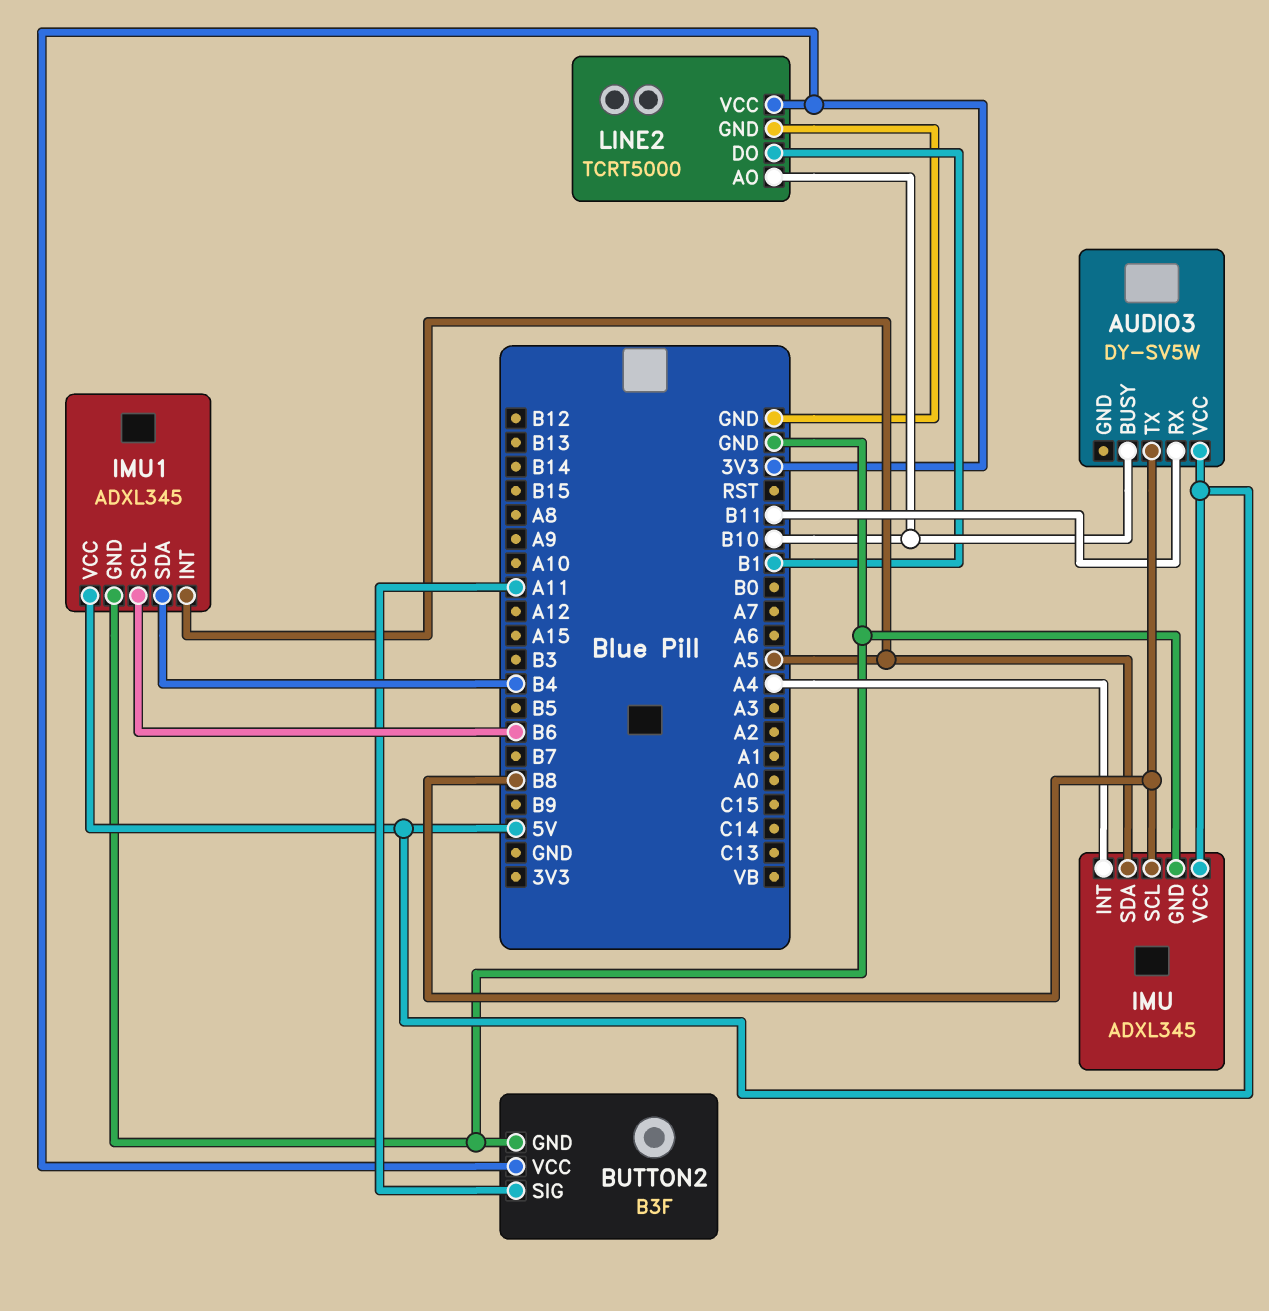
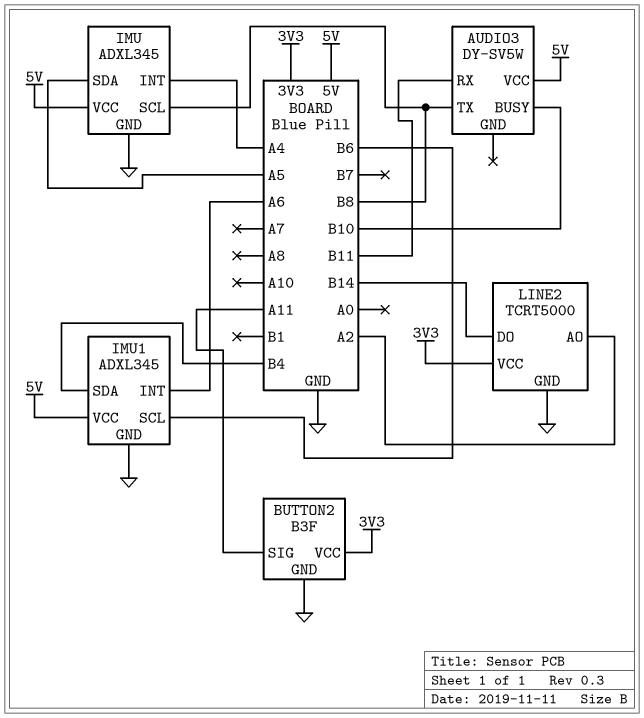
IMU1 pin INT: A5 -> A6
LINE2 pin AO: B10 -> A2
LINE2 pin DO: B1 -> B14

